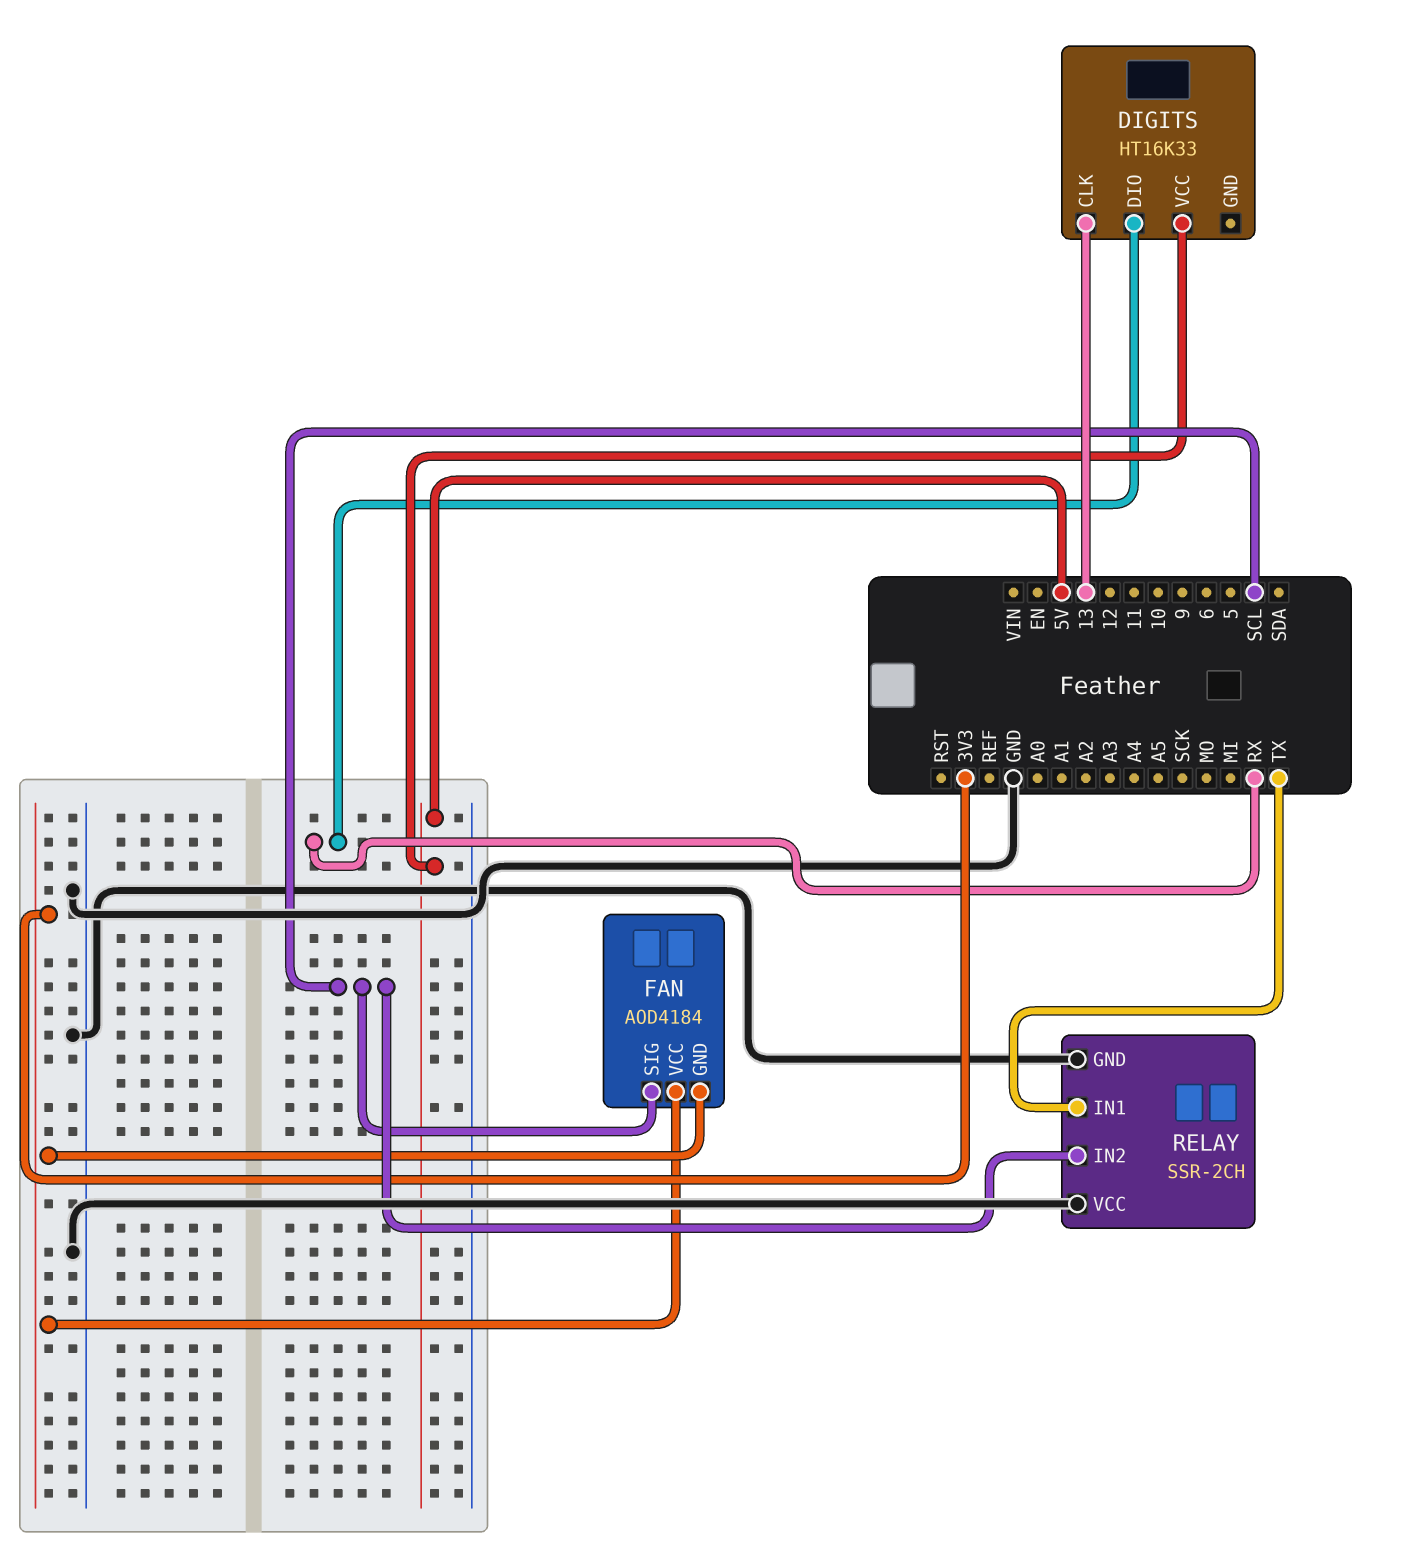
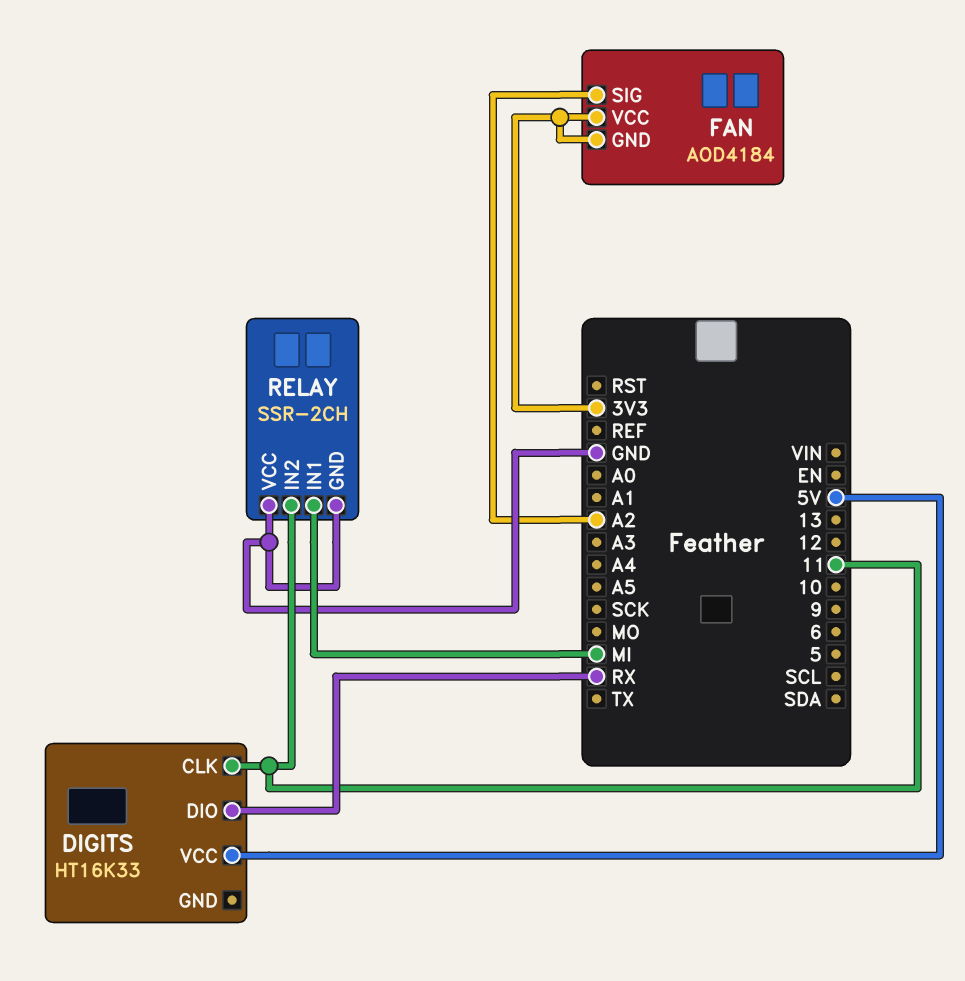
DIGITS pin CLK: 13 -> 11
FAN pin SIG: SCL -> A2
RELAY pin IN1: TX -> MI
RELAY pin IN2: SCL -> 11

